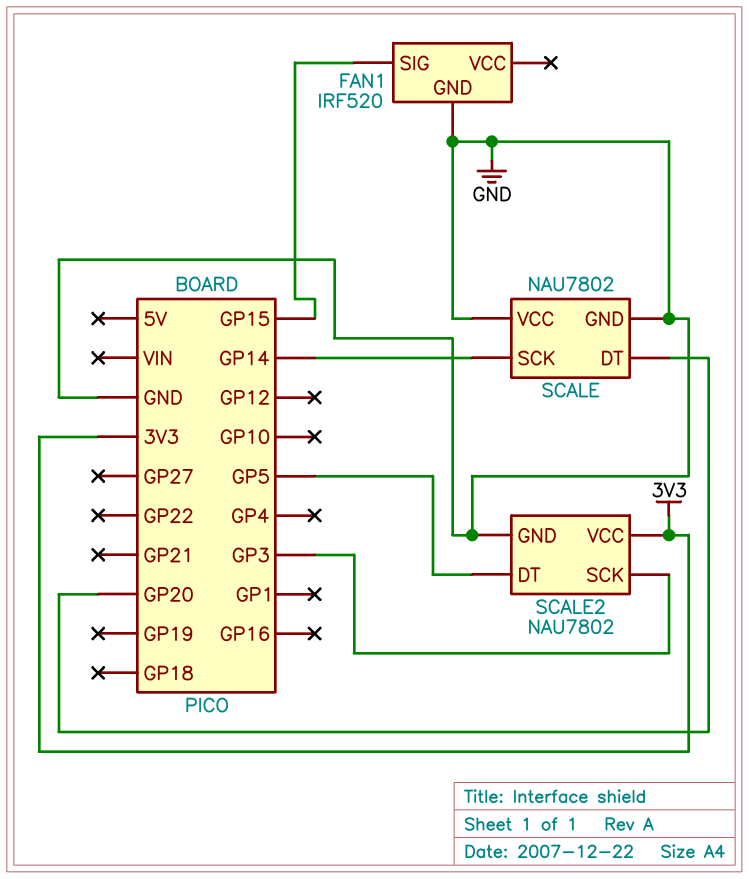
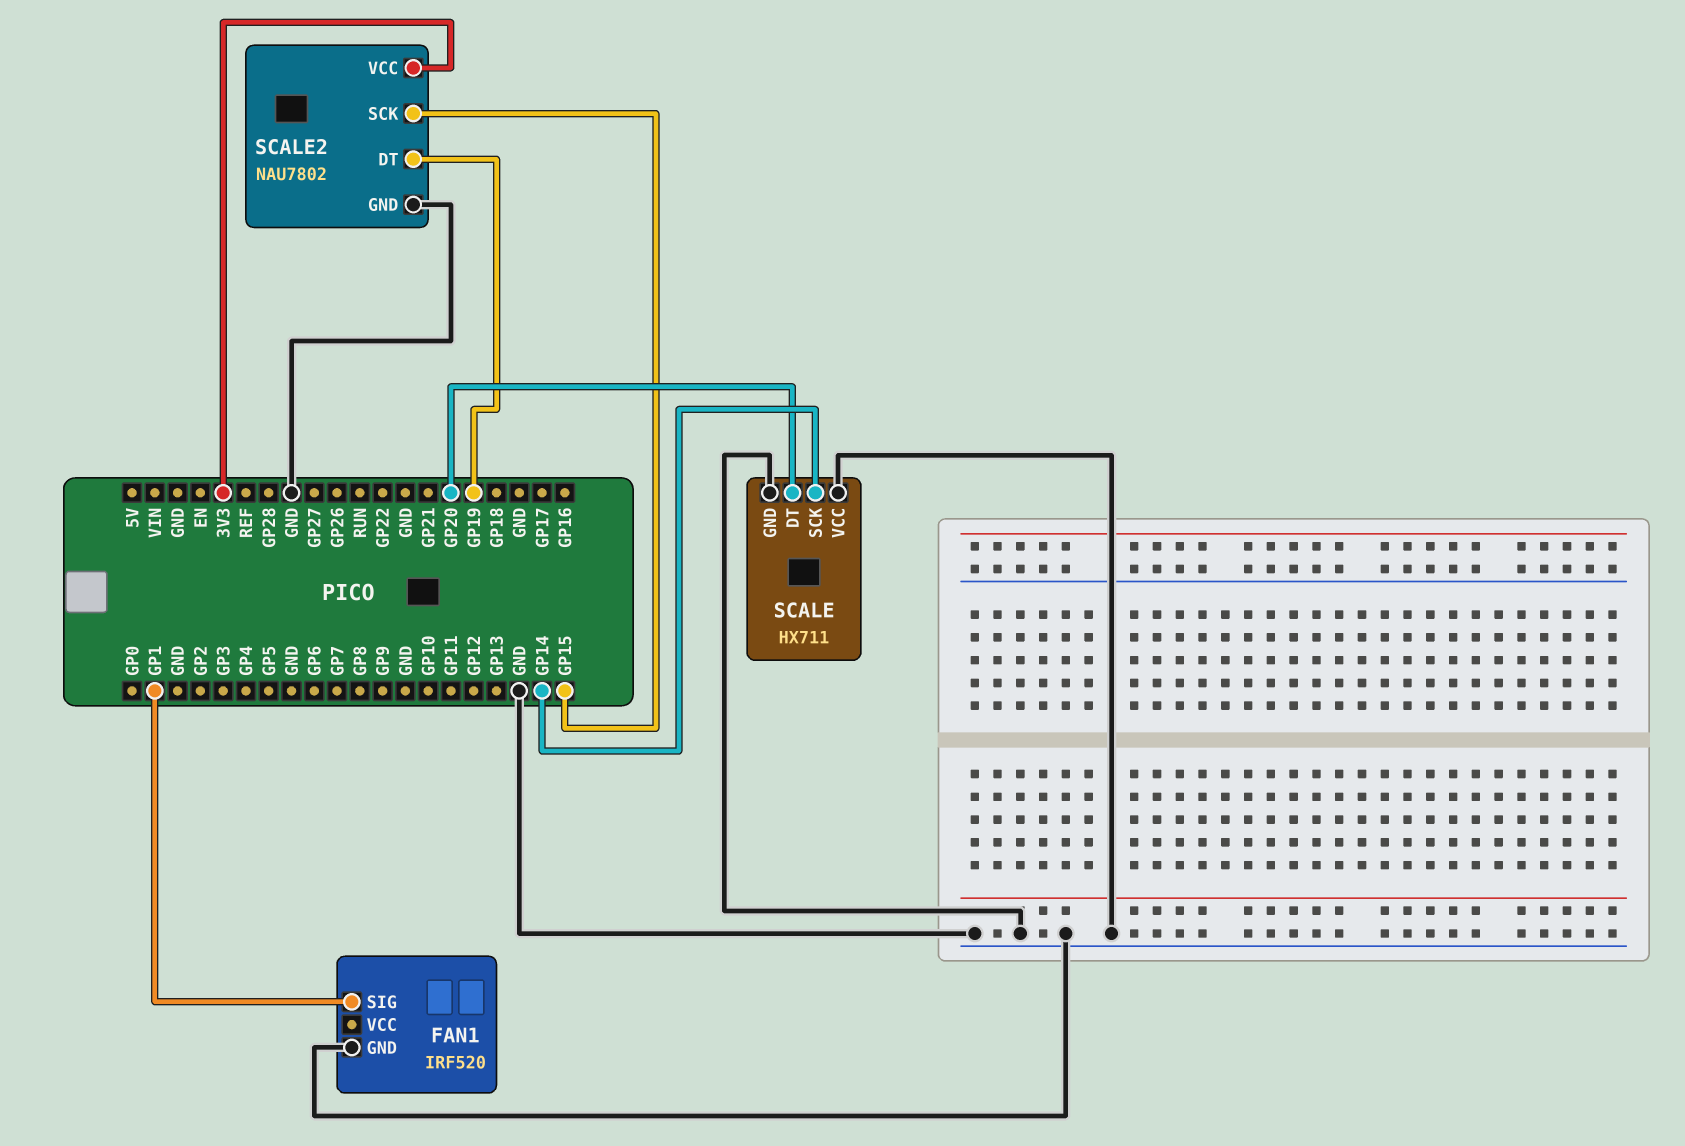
FAN1 pin SIG: GP15 -> GP1
SCALE: NAU7802 -> HX711
SCALE2 pin DT: GP5 -> GP19
SCALE2 pin SCK: GP3 -> GP15

